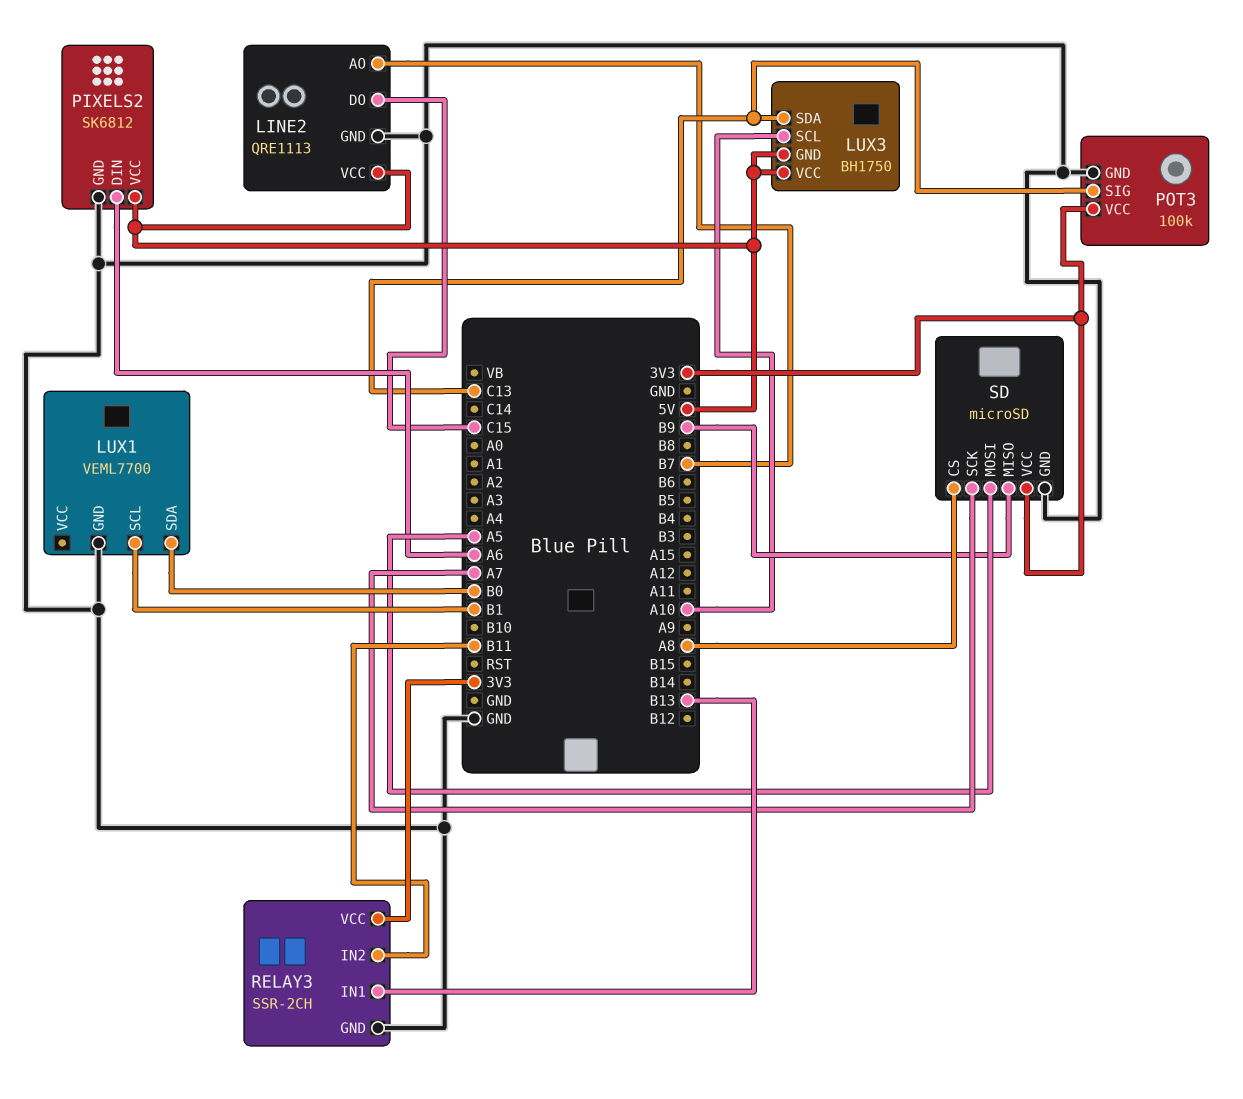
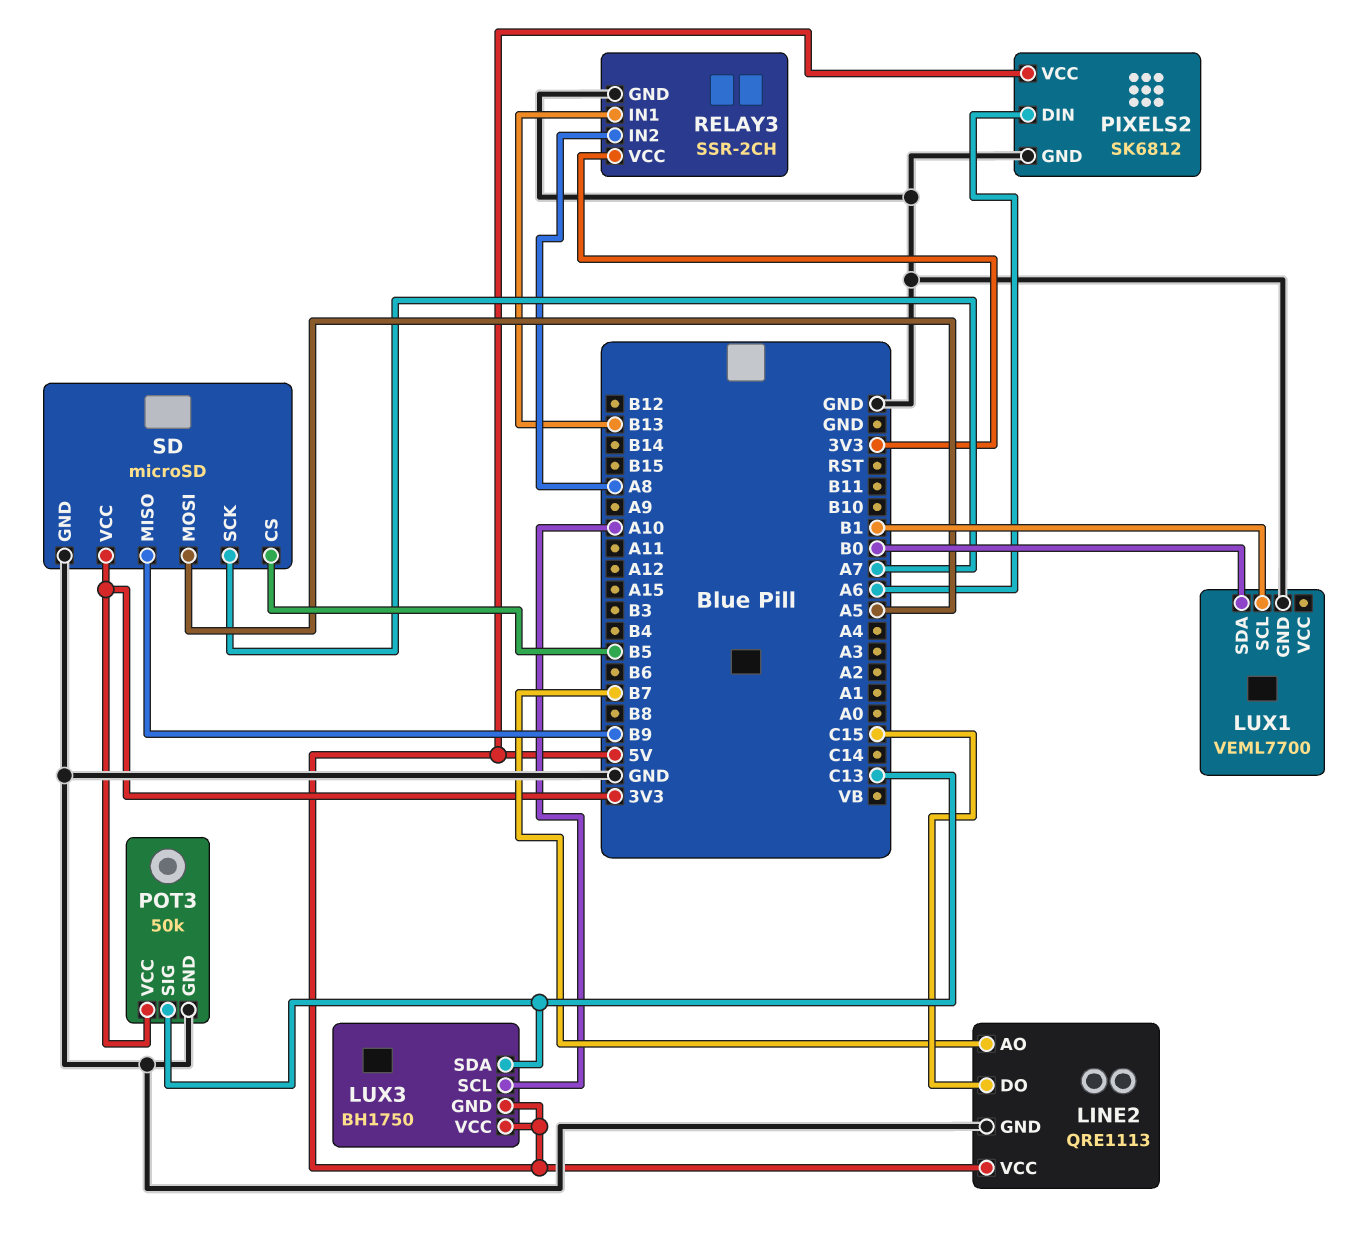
POT3: 100k -> 50k
RELAY3 pin IN2: B11 -> A8
SD pin CS: A8 -> B5

